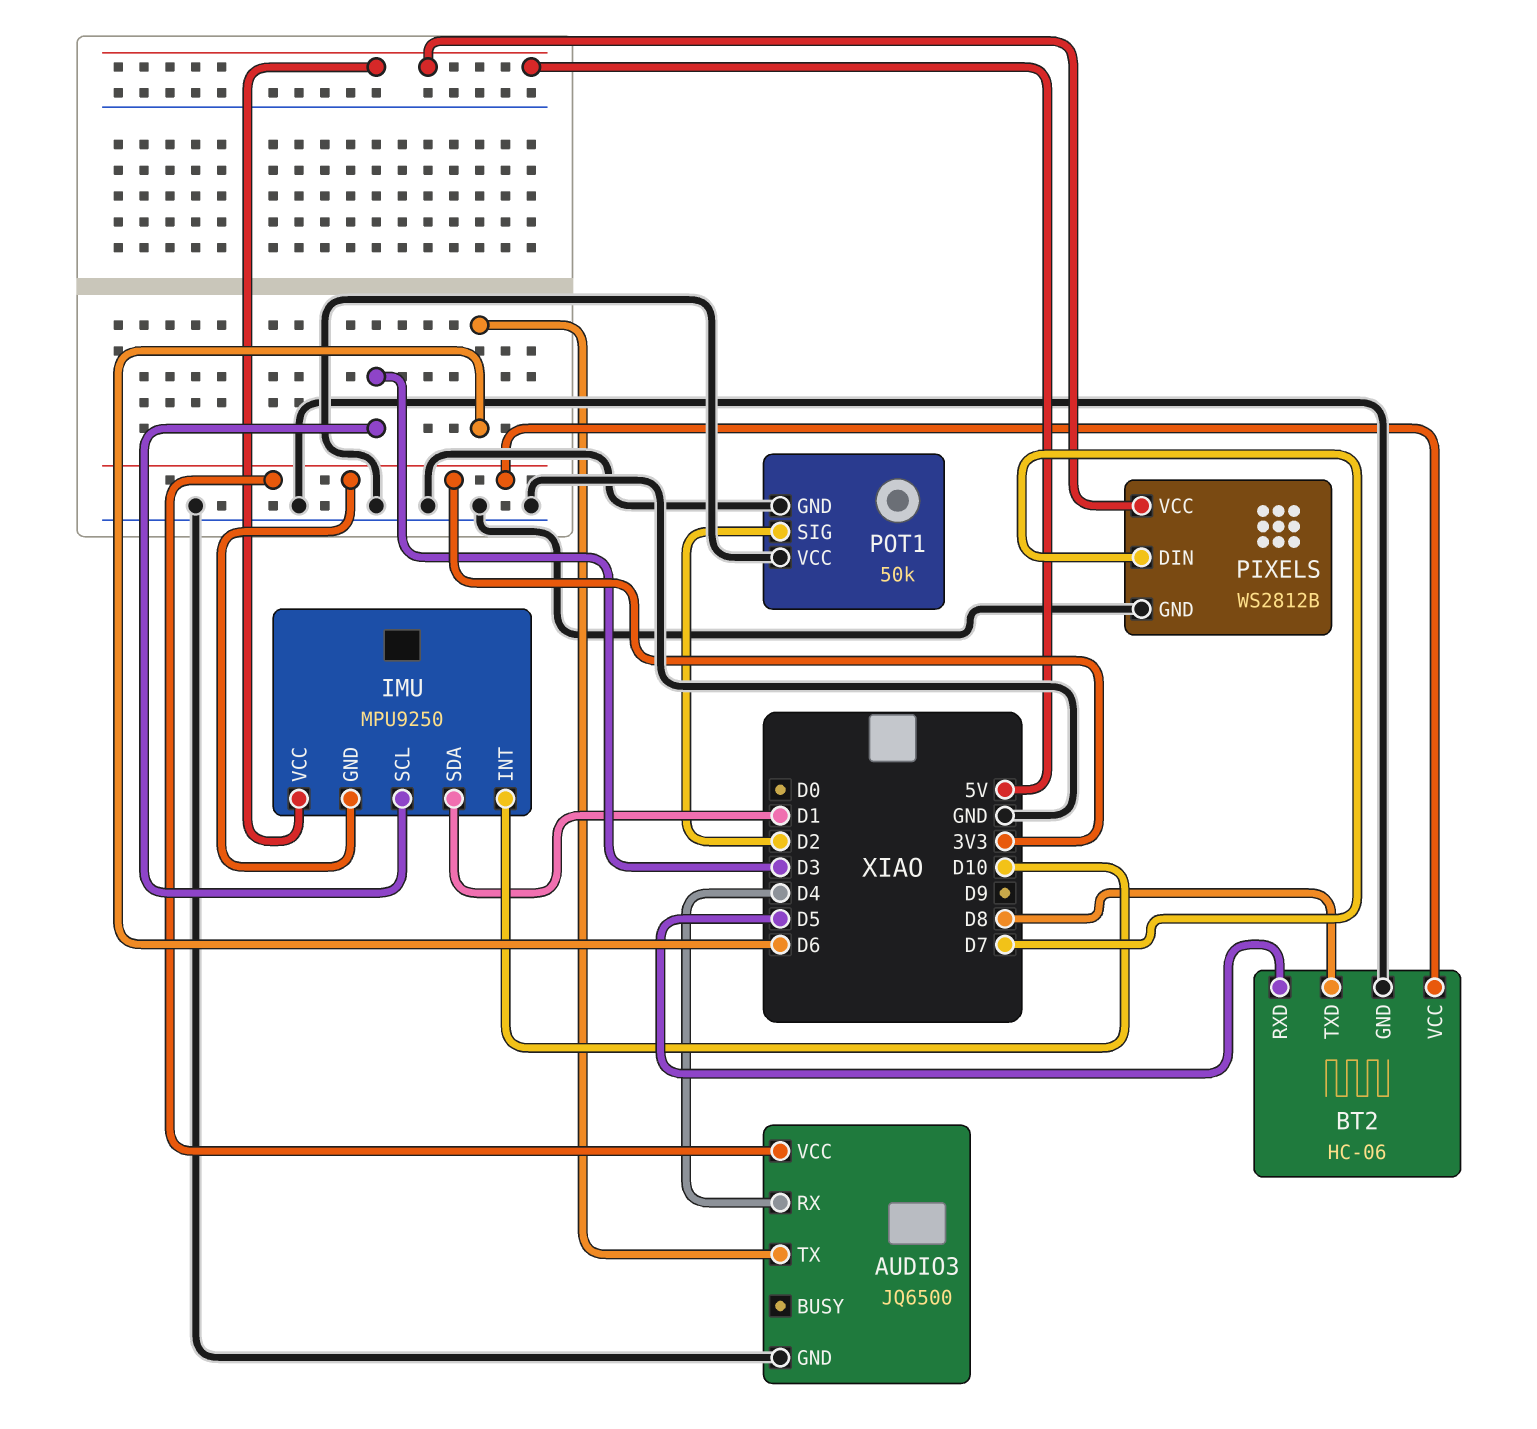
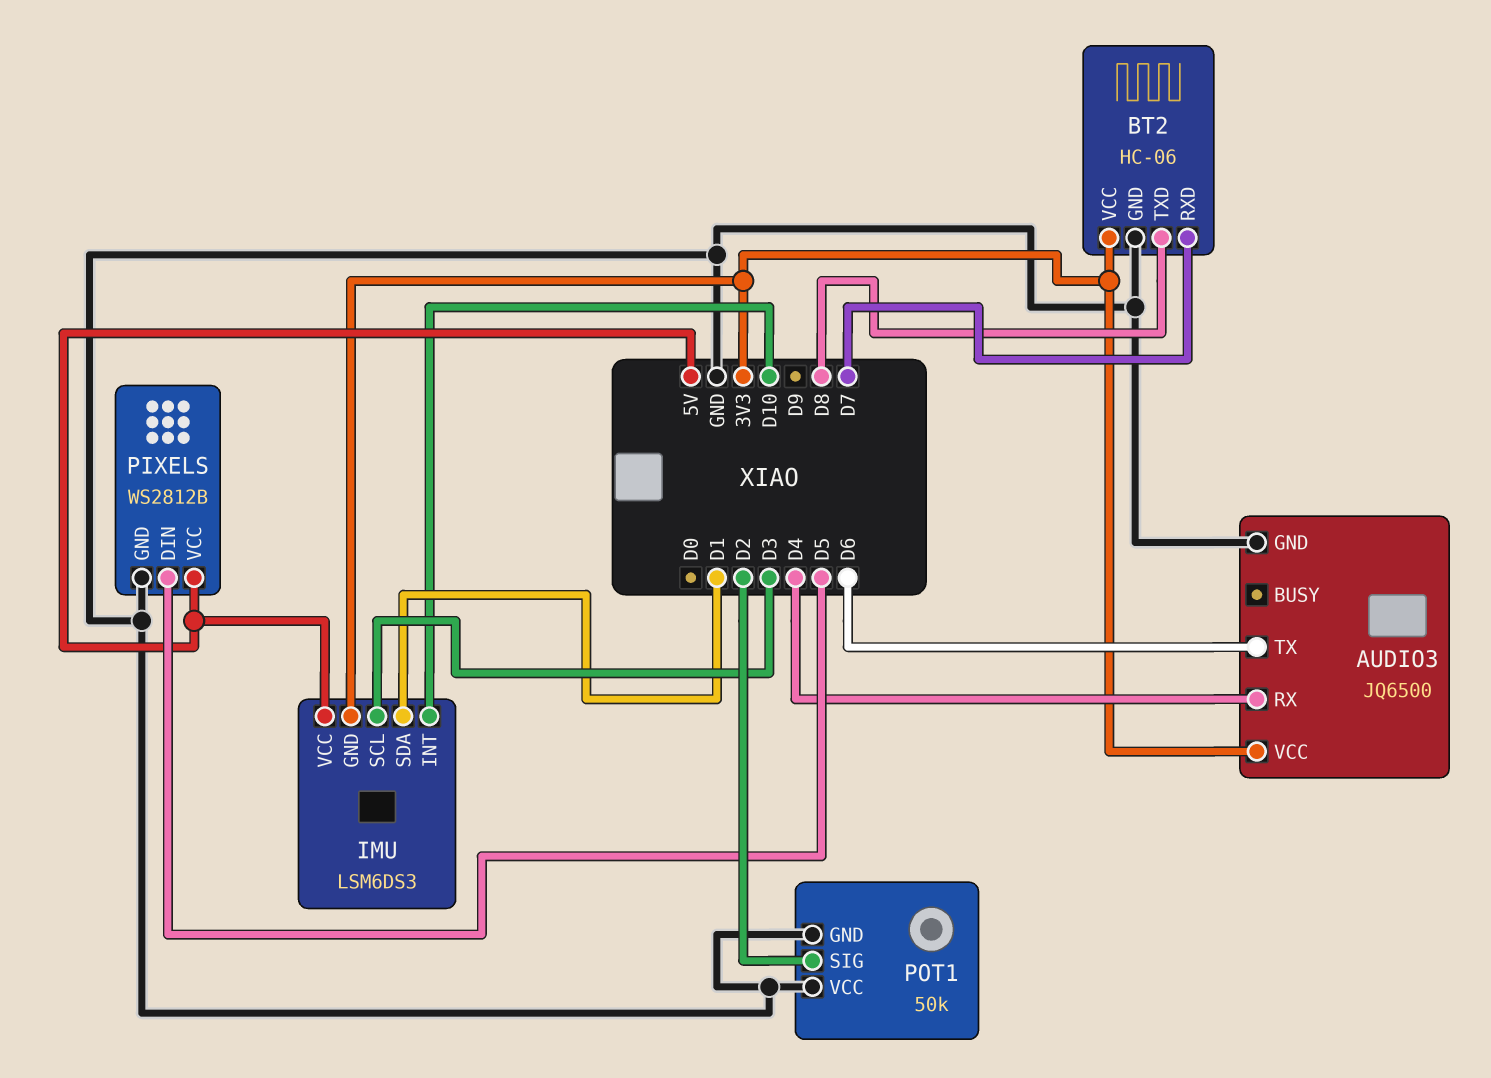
BT2 pin RXD: D5 -> D7
IMU: MPU9250 -> LSM6DS3
PIXELS pin DIN: D7 -> D5

